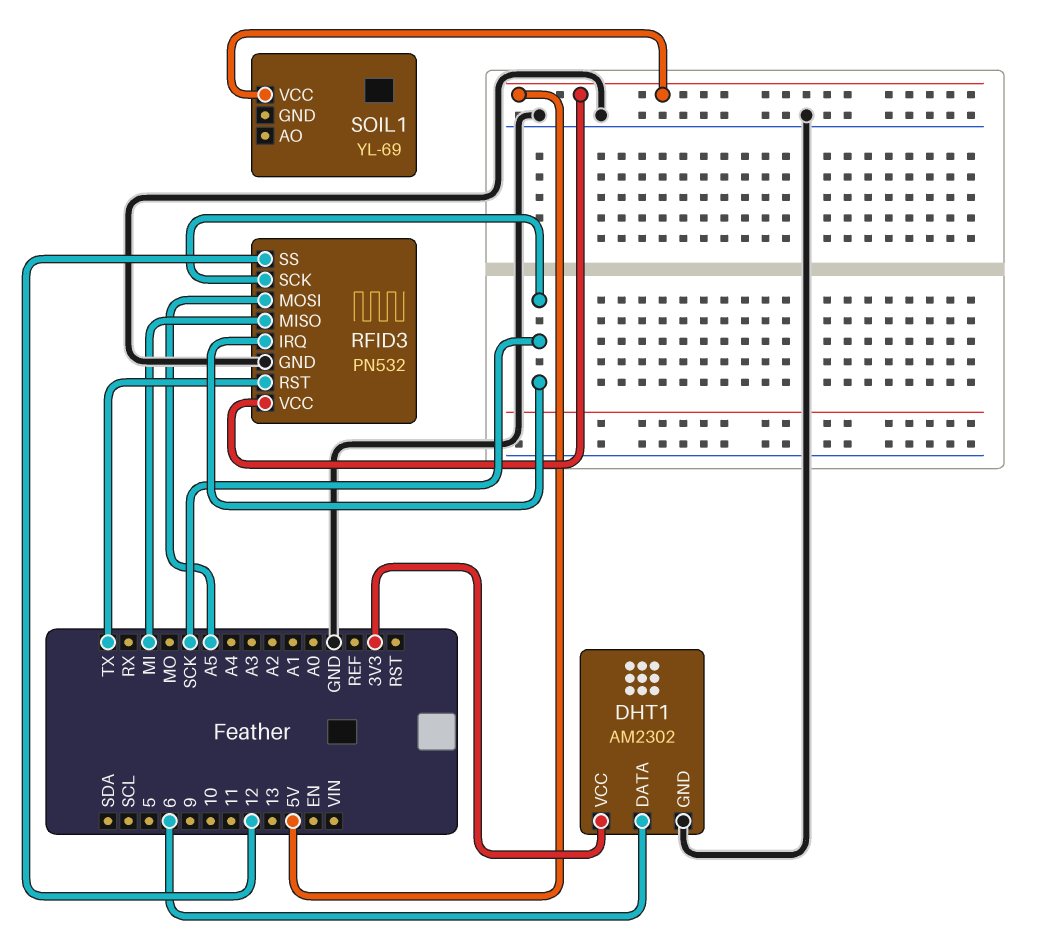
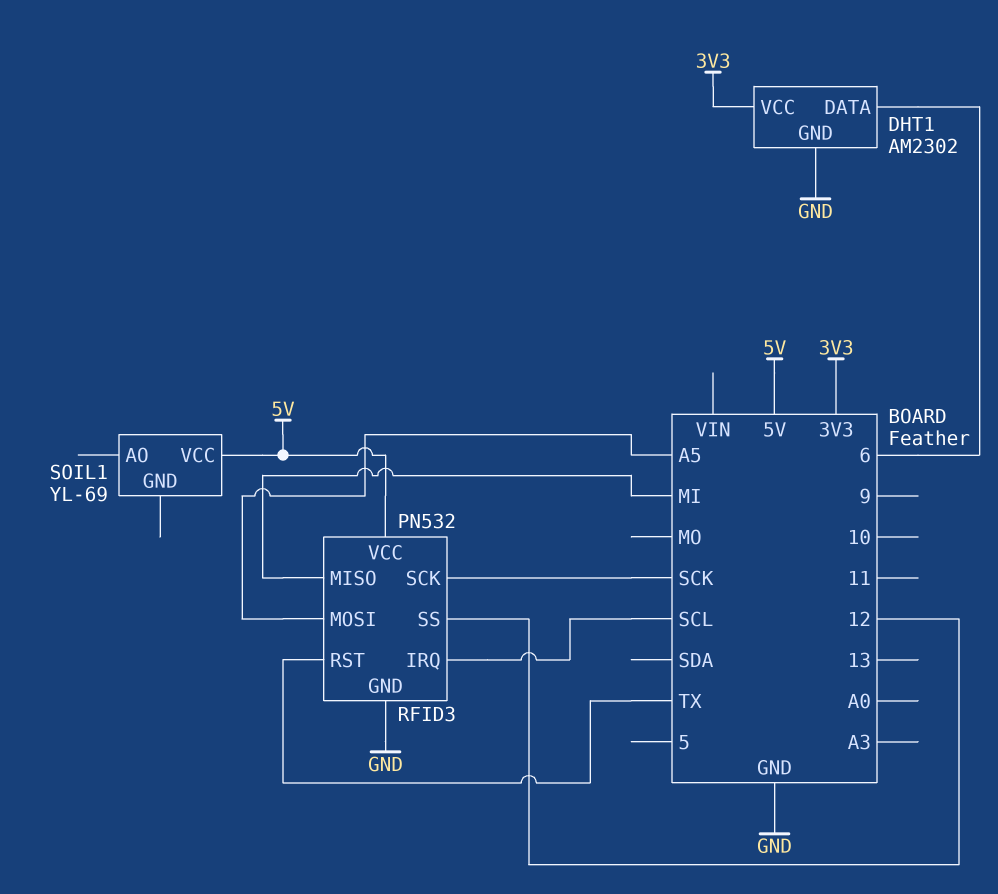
RFID3 pin IRQ: SCK -> SCL

